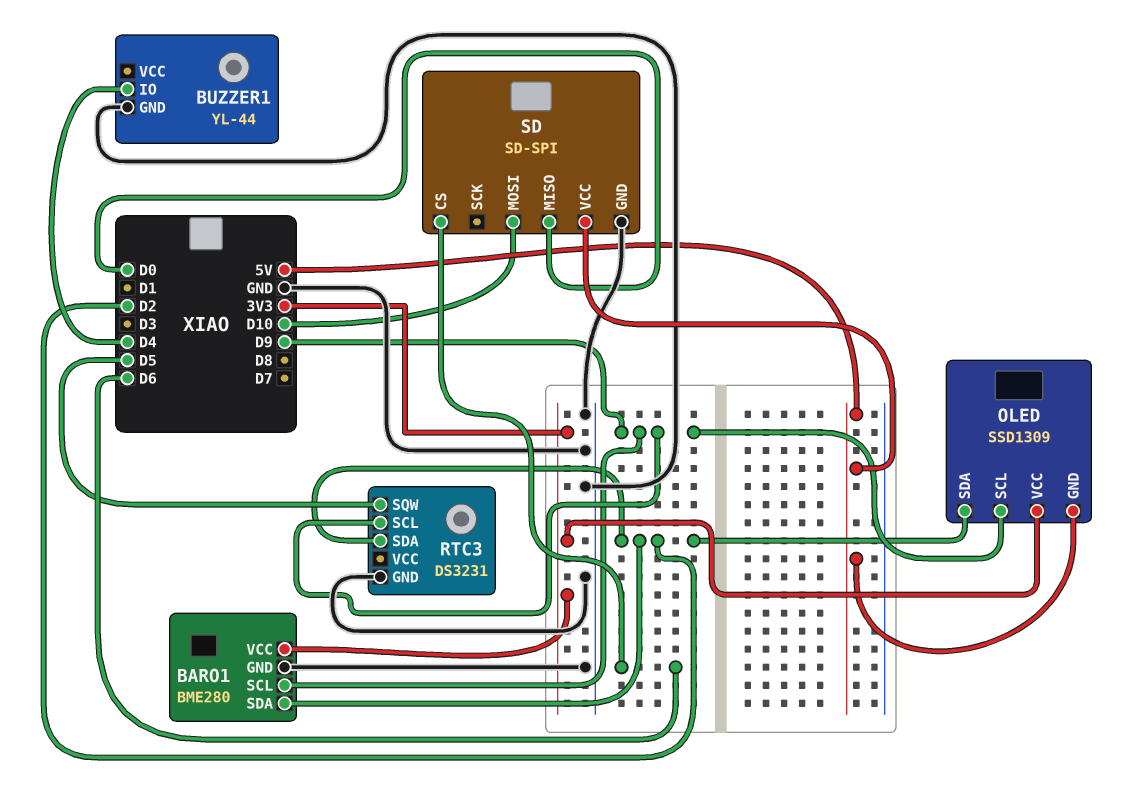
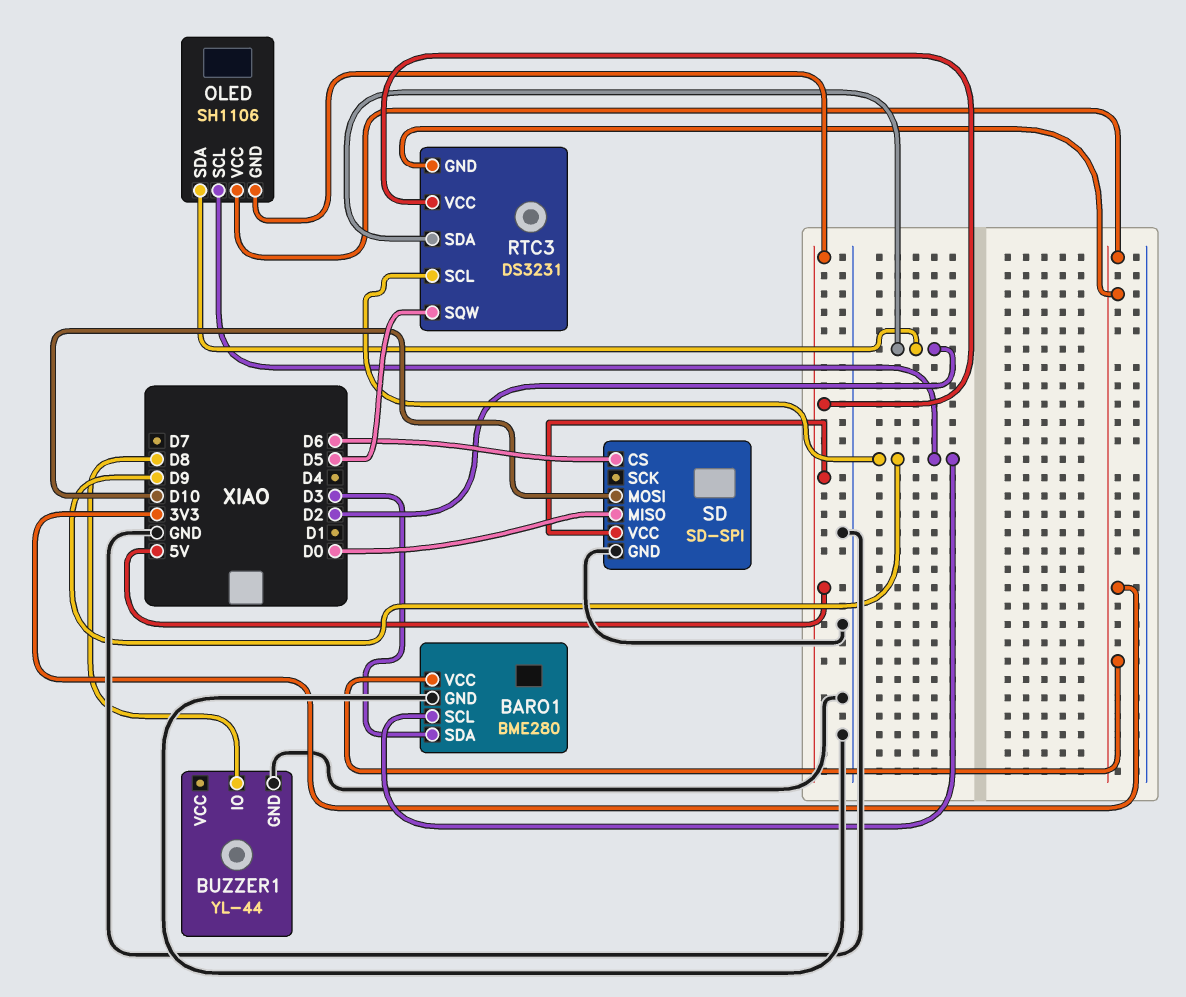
BARO1 pin SDA: D2 -> D3
BUZZER1 pin IO: D4 -> D8
OLED: SSD1309 -> SH1106
RTC3 pin GND: GND -> 3V3
RTC3 pin VCC: none -> 5V

